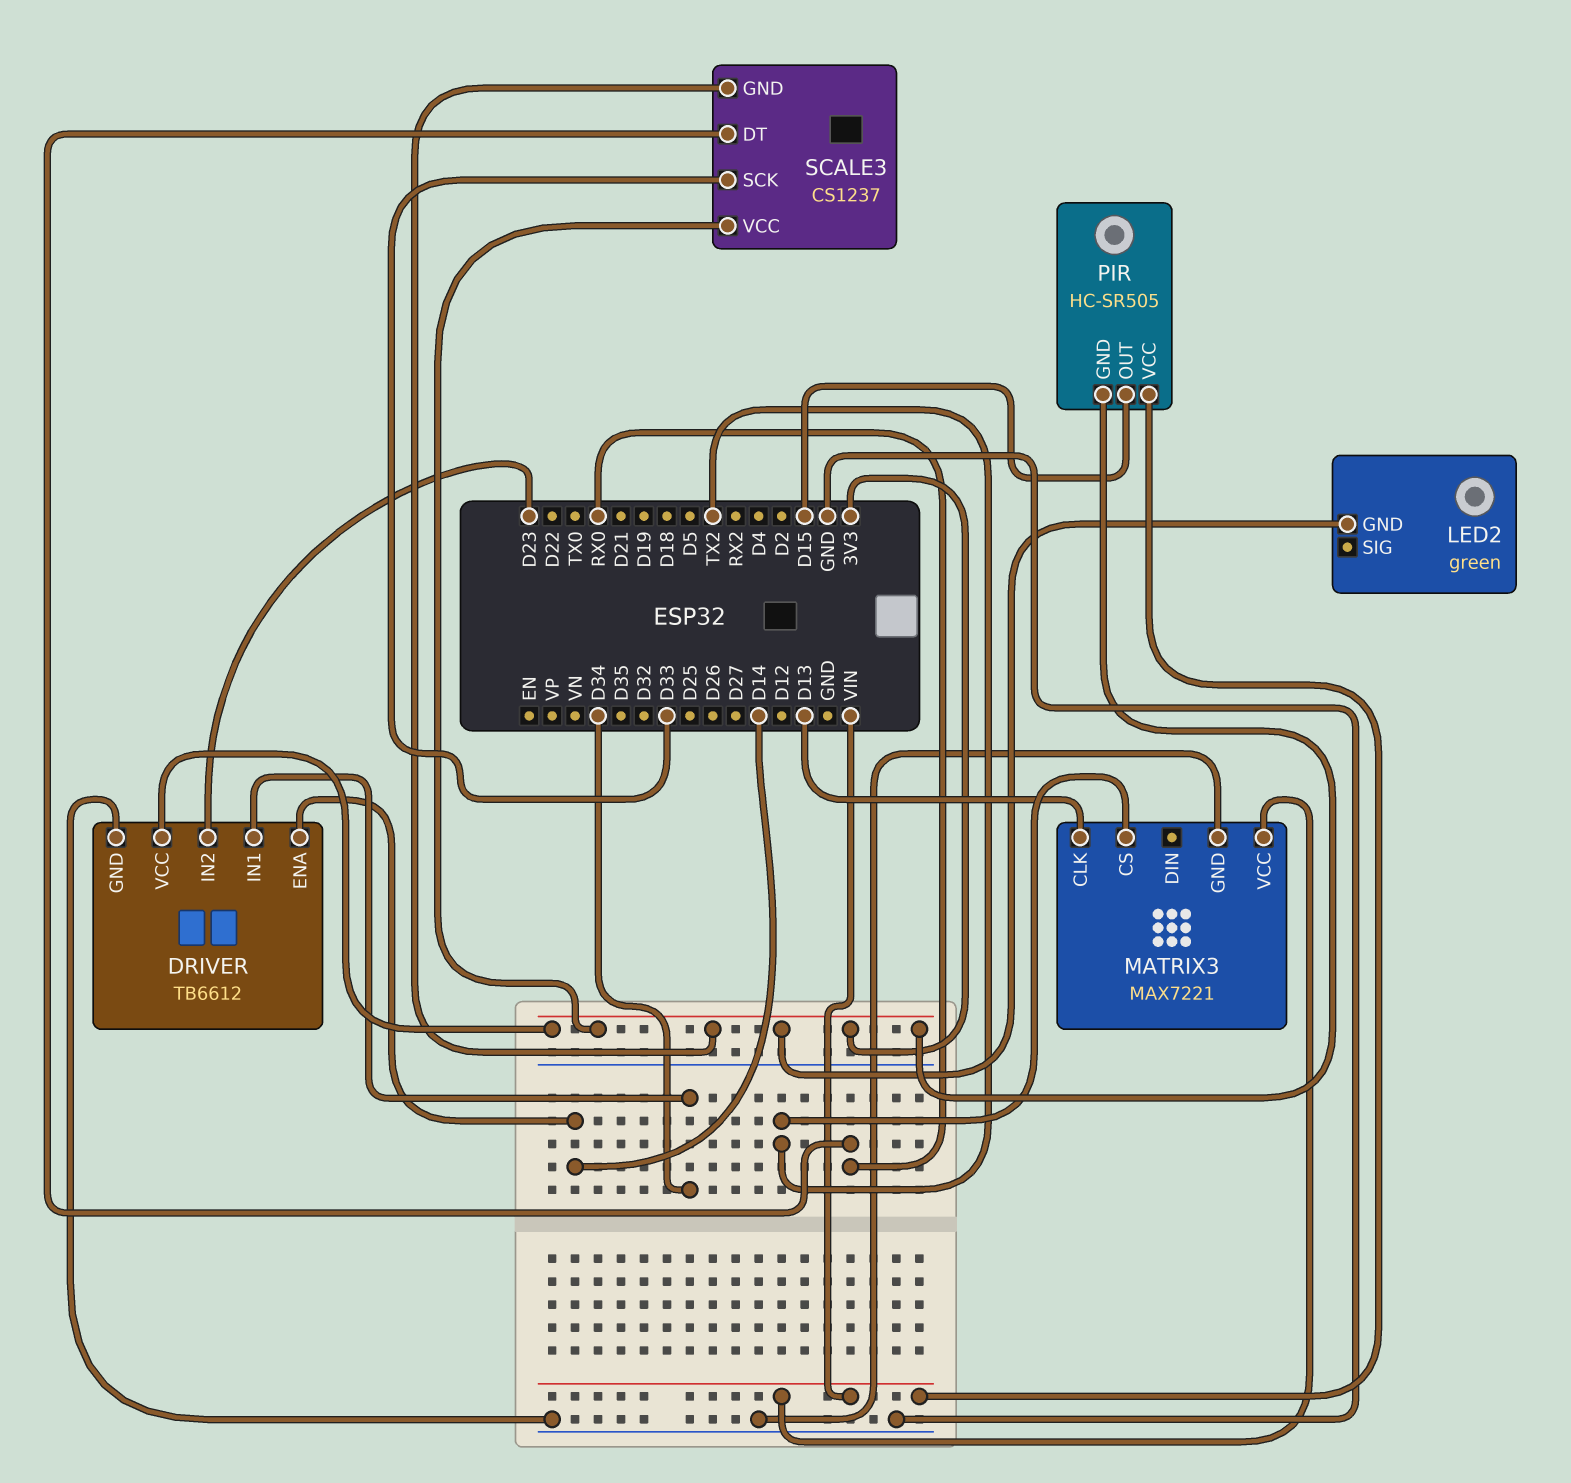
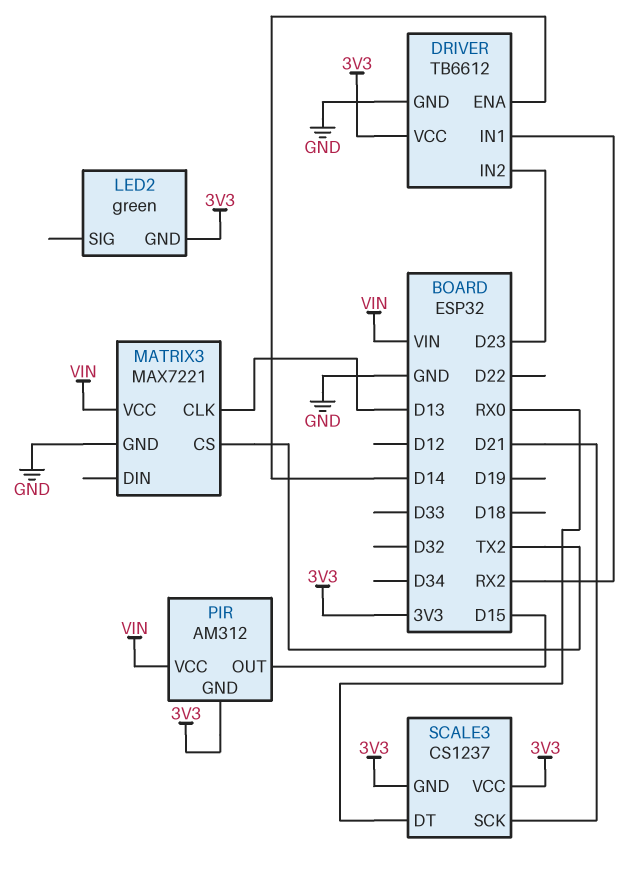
DRIVER pin IN1: D34 -> RX2
PIR: HC-SR505 -> AM312
SCALE3 pin SCK: D33 -> D21

